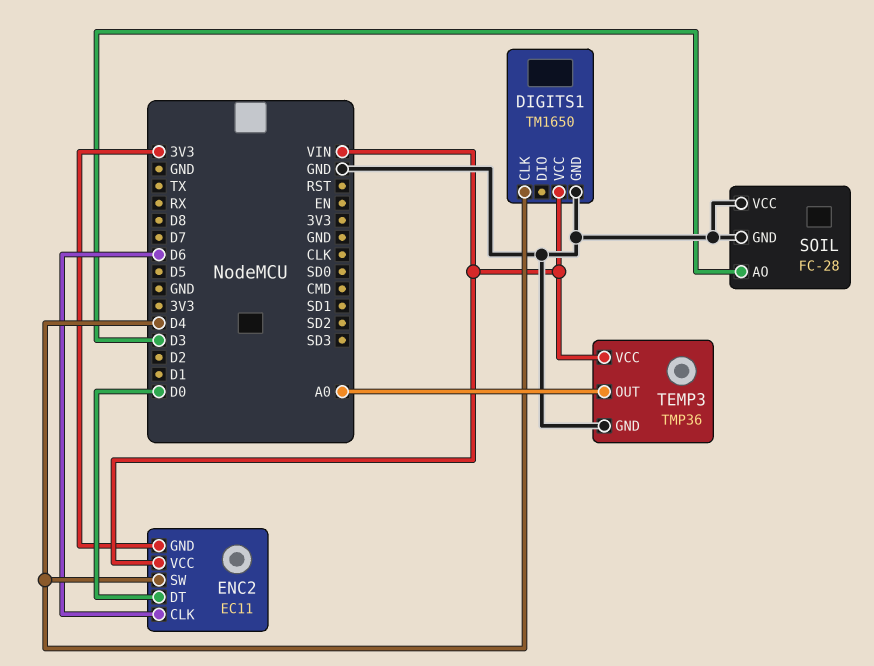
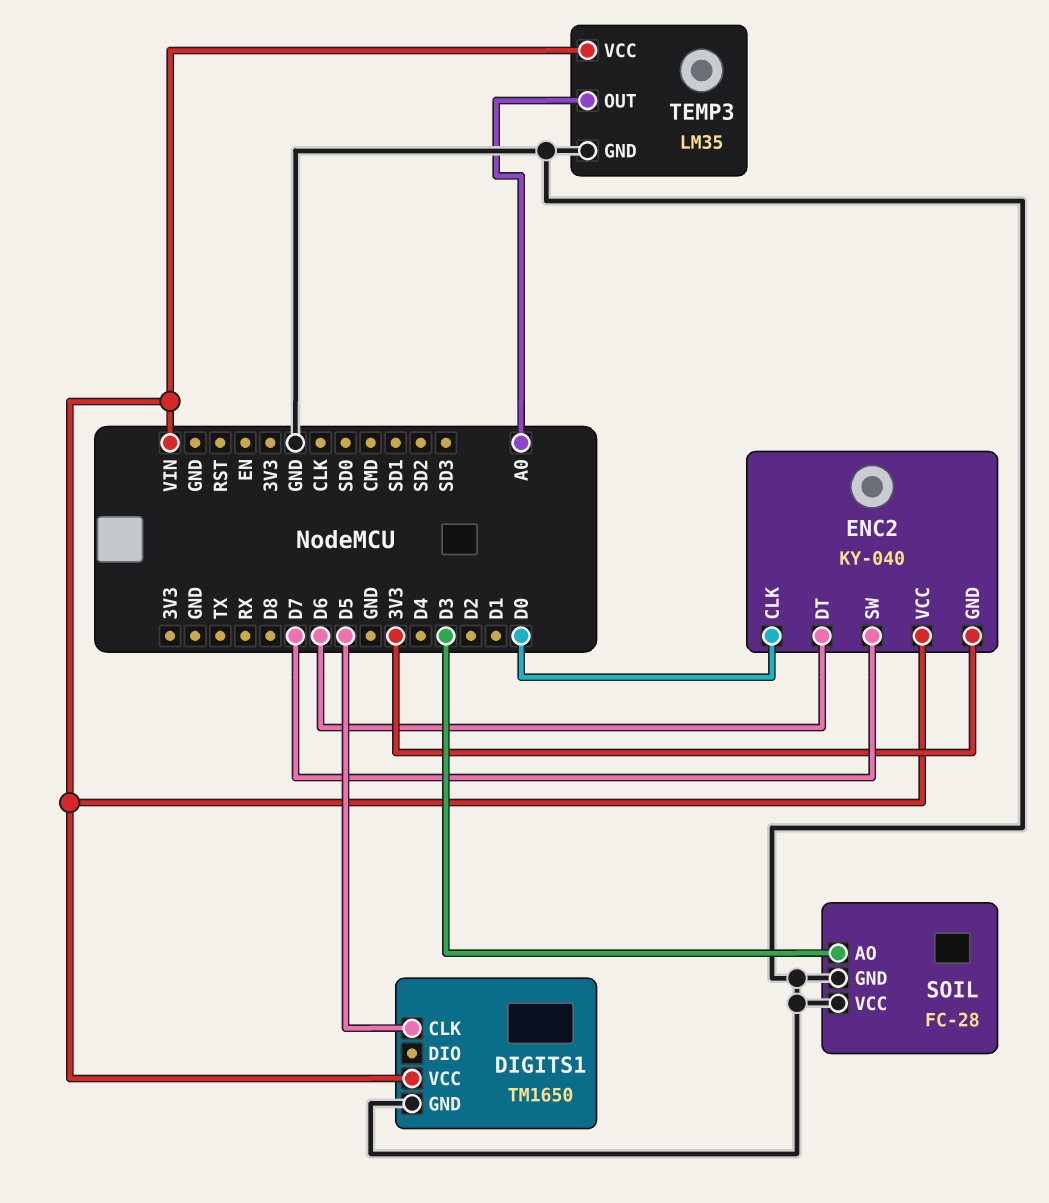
DIGITS1 pin CLK: D4 -> D5
ENC2: EC11 -> KY-040
ENC2 pin CLK: D6 -> D0
ENC2 pin DT: D0 -> D6
ENC2 pin SW: D4 -> D7
TEMP3: TMP36 -> LM35

